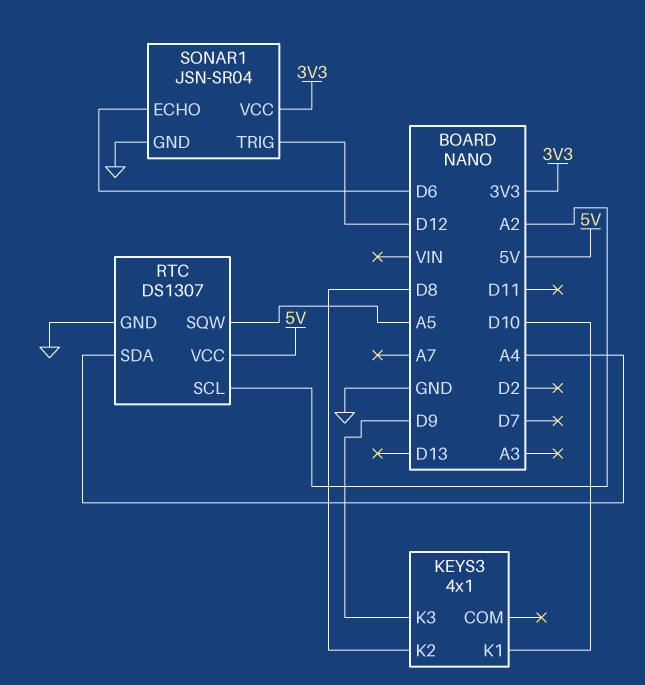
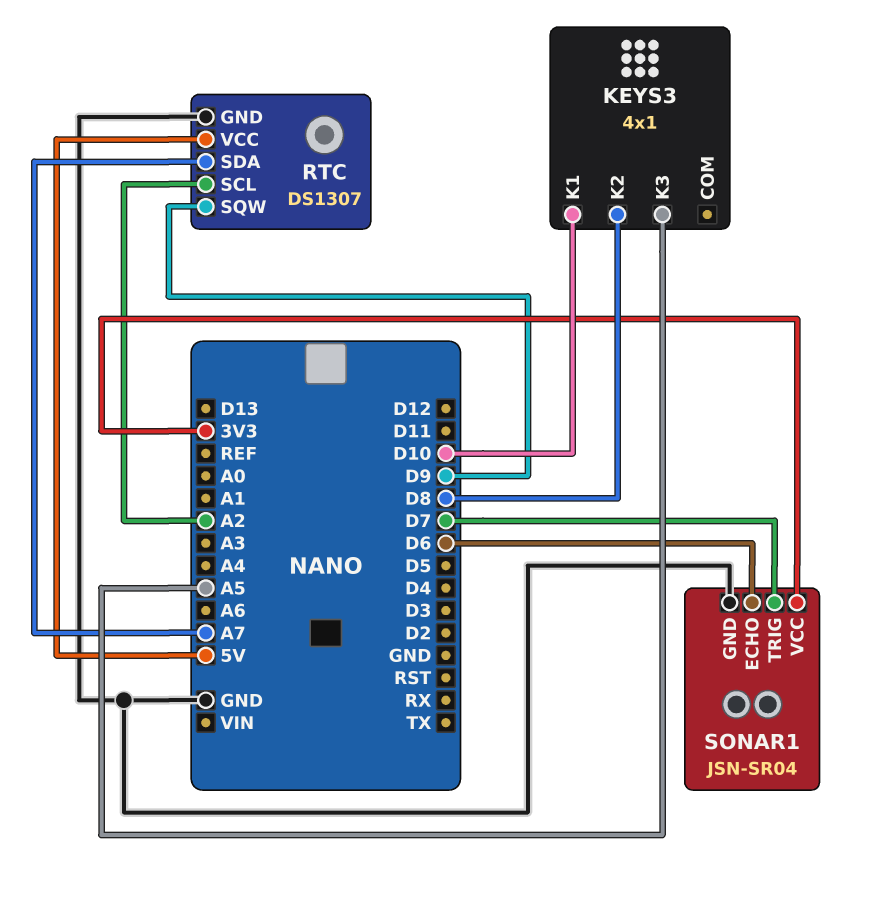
KEYS3 pin K3: D9 -> A5
RTC pin SDA: A4 -> A7
RTC pin SQW: A5 -> D9
SONAR1 pin TRIG: D12 -> D7

